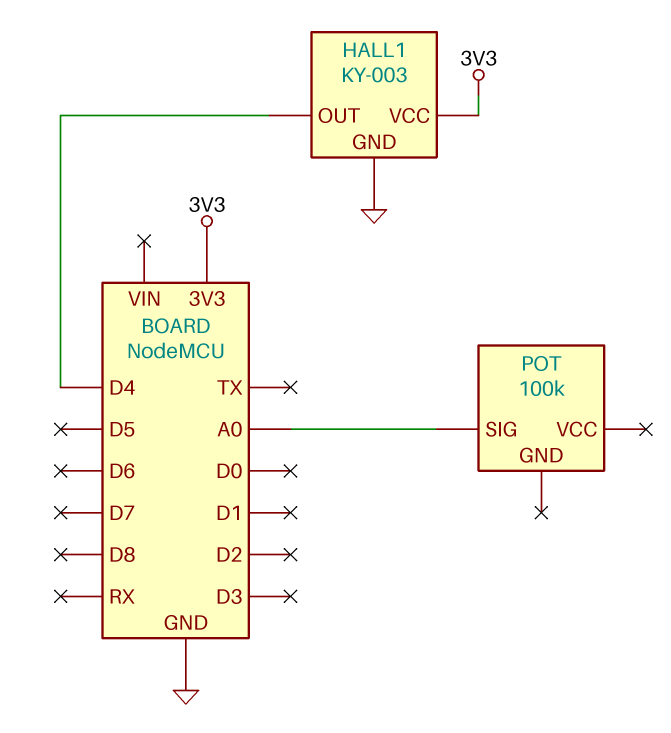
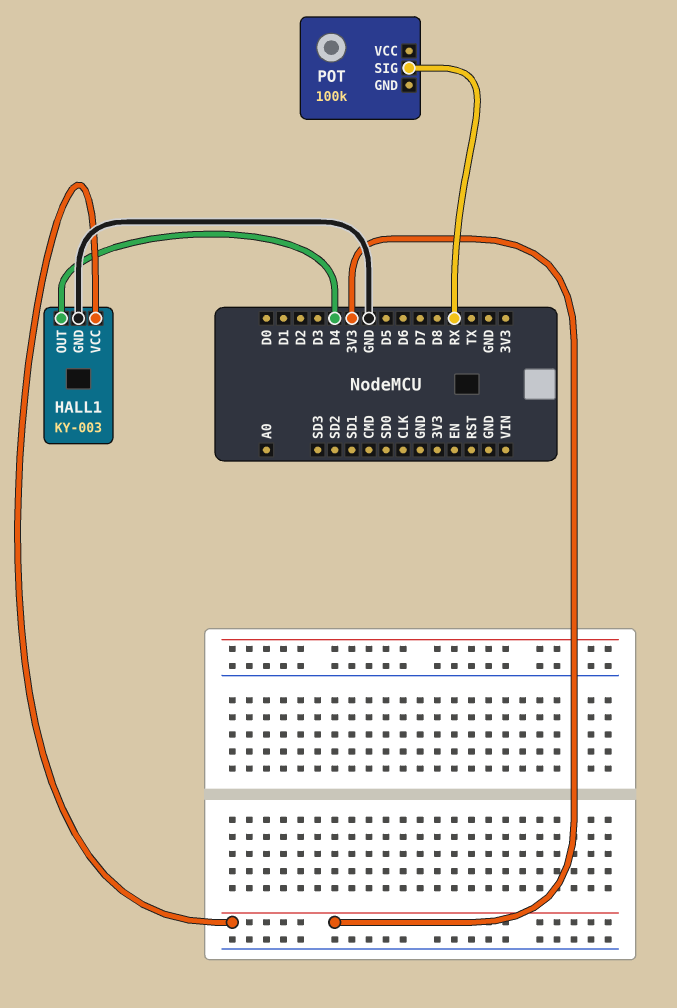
POT pin SIG: A0 -> RX

